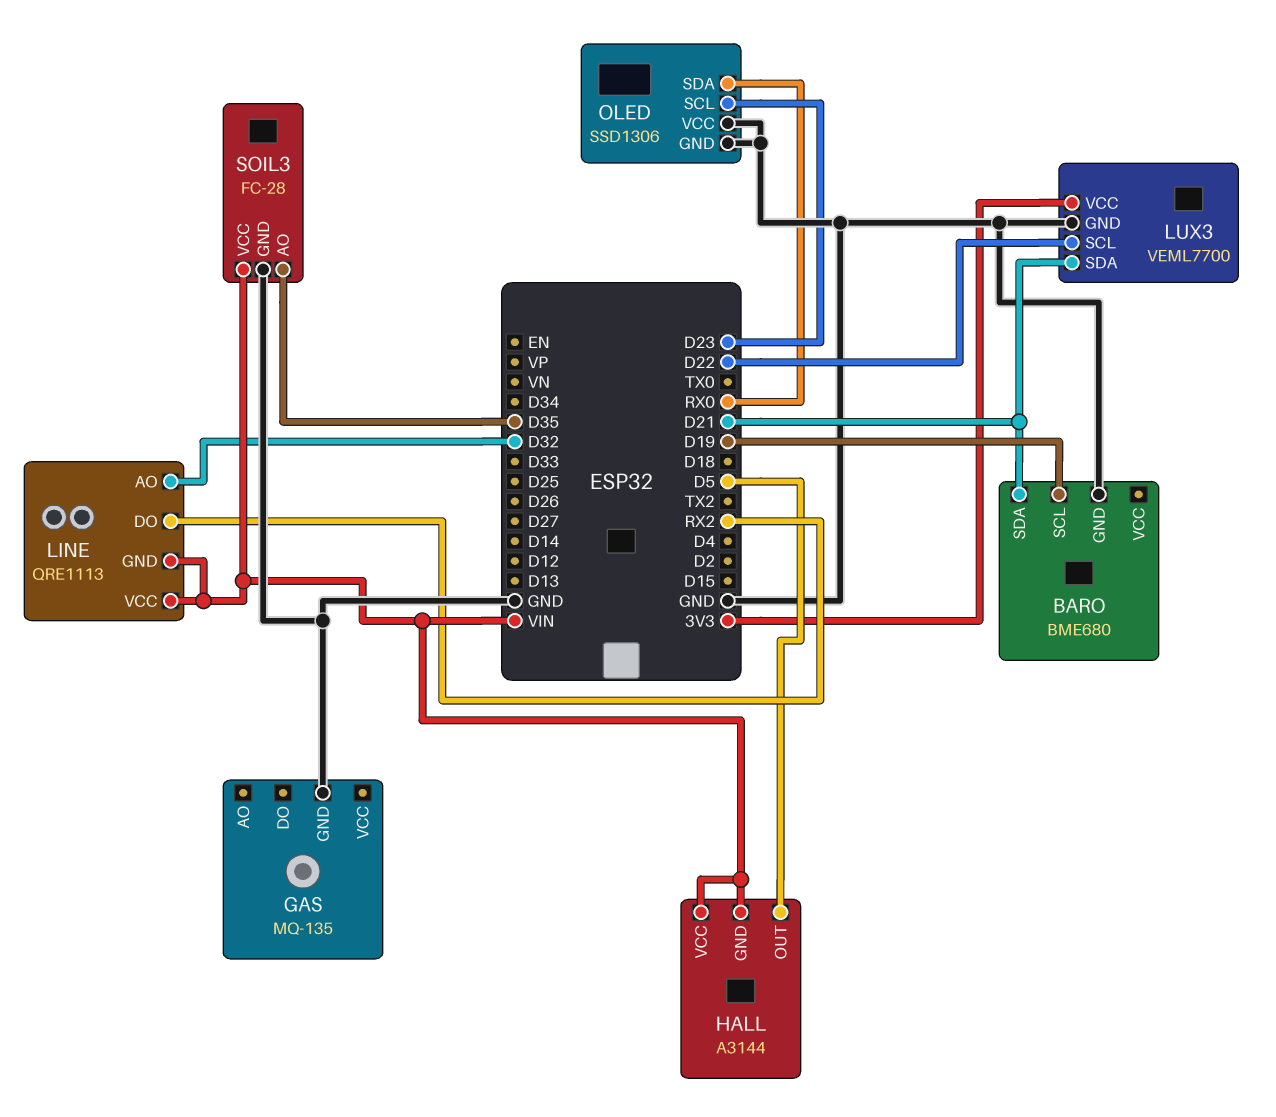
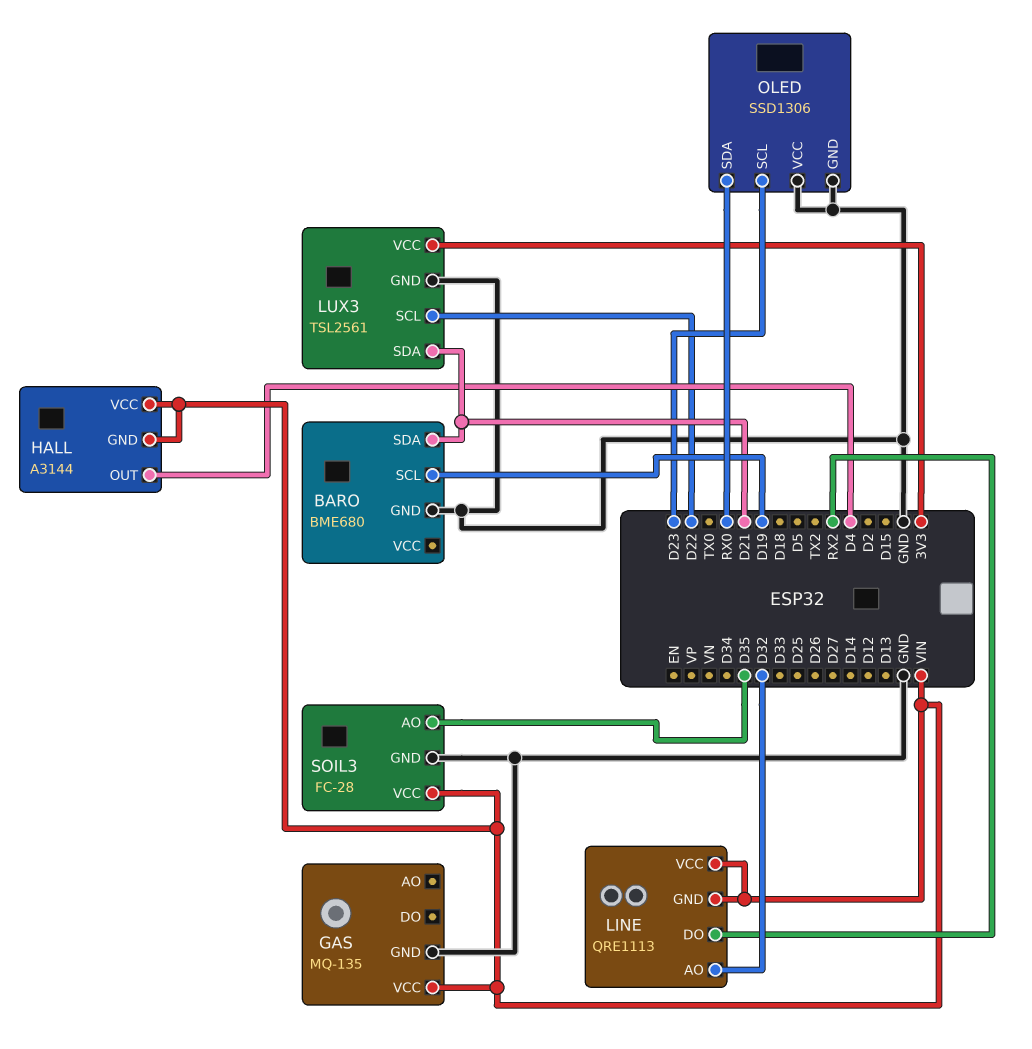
GAS pin VCC: none -> VIN
HALL pin OUT: D5 -> D4
LUX3: VEML7700 -> TSL2561

